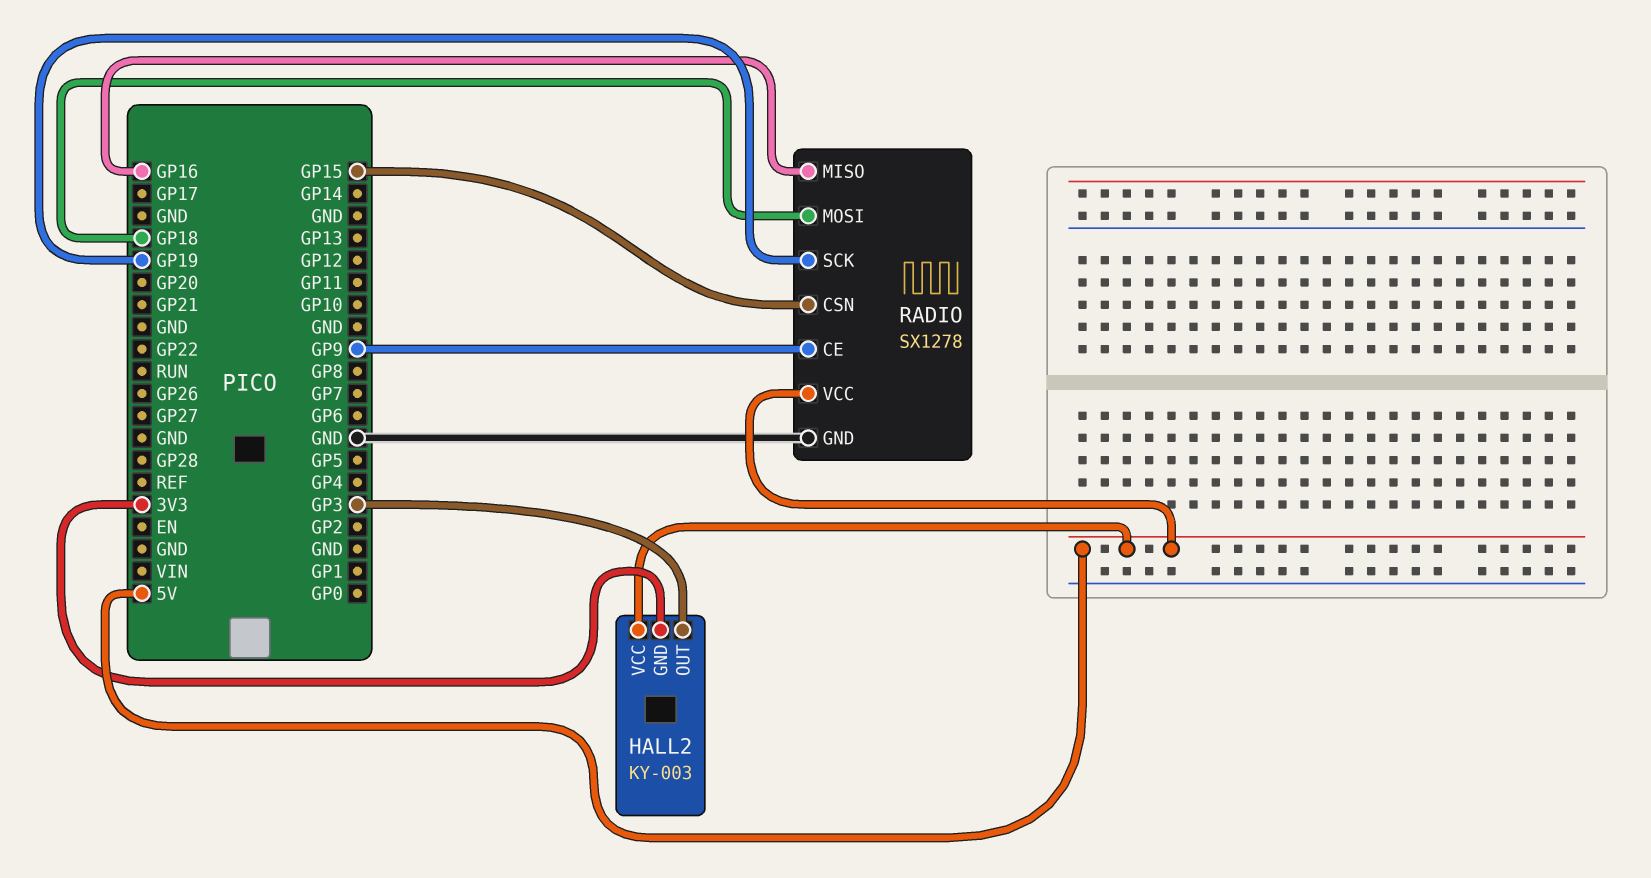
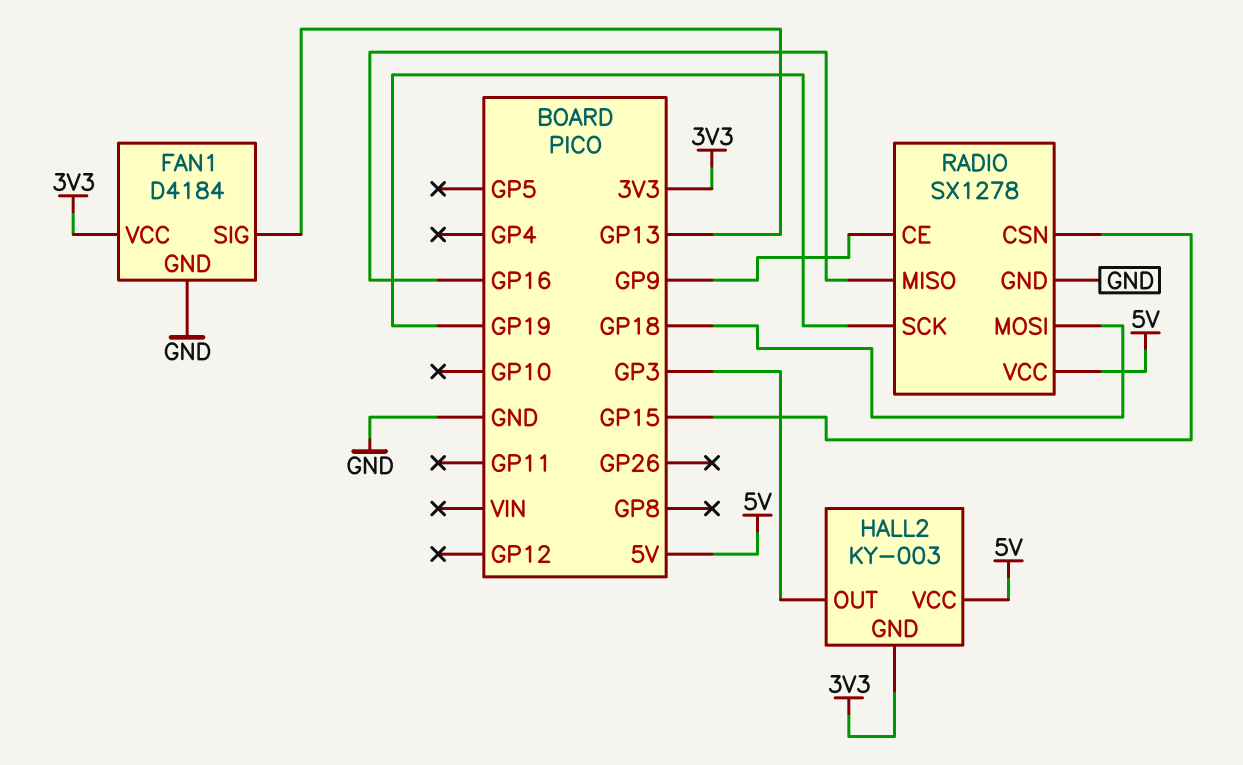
FAN1: none -> D4184
FAN1 pin GND: none -> GND
FAN1 pin SIG: none -> GP13
FAN1 pin VCC: none -> 3V3

